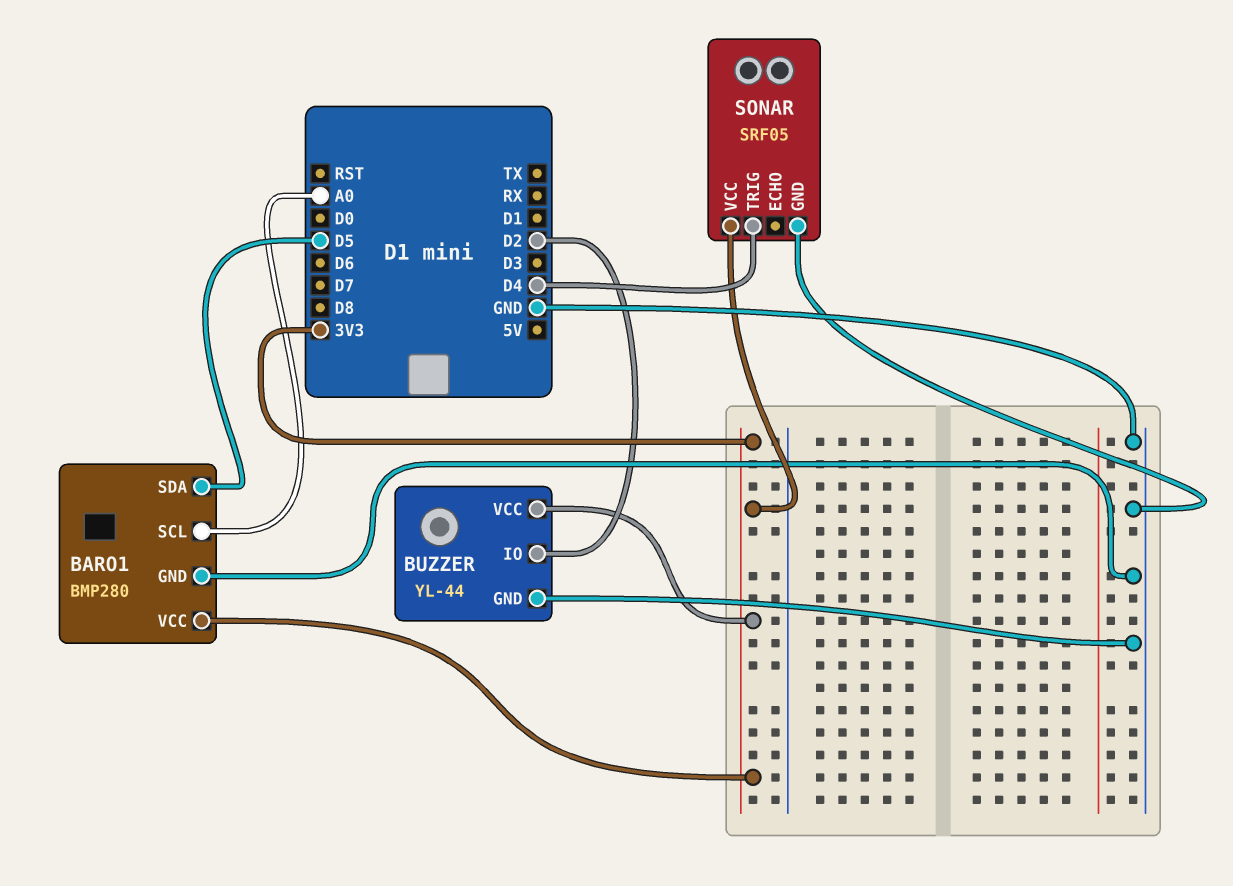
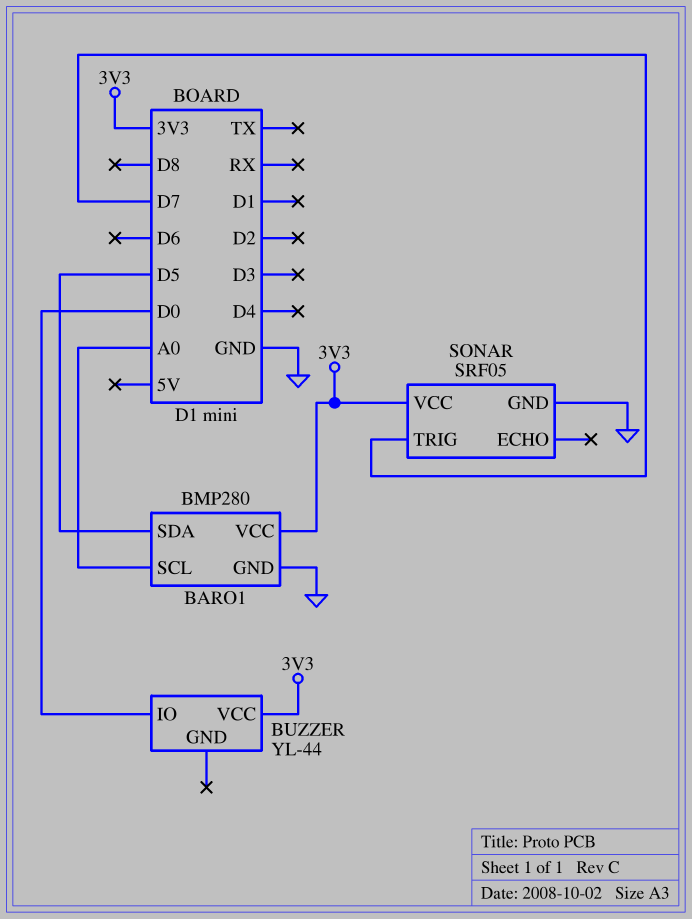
BUZZER pin GND: GND -> none
BUZZER pin IO: D2 -> D0
SONAR pin TRIG: D4 -> D7

